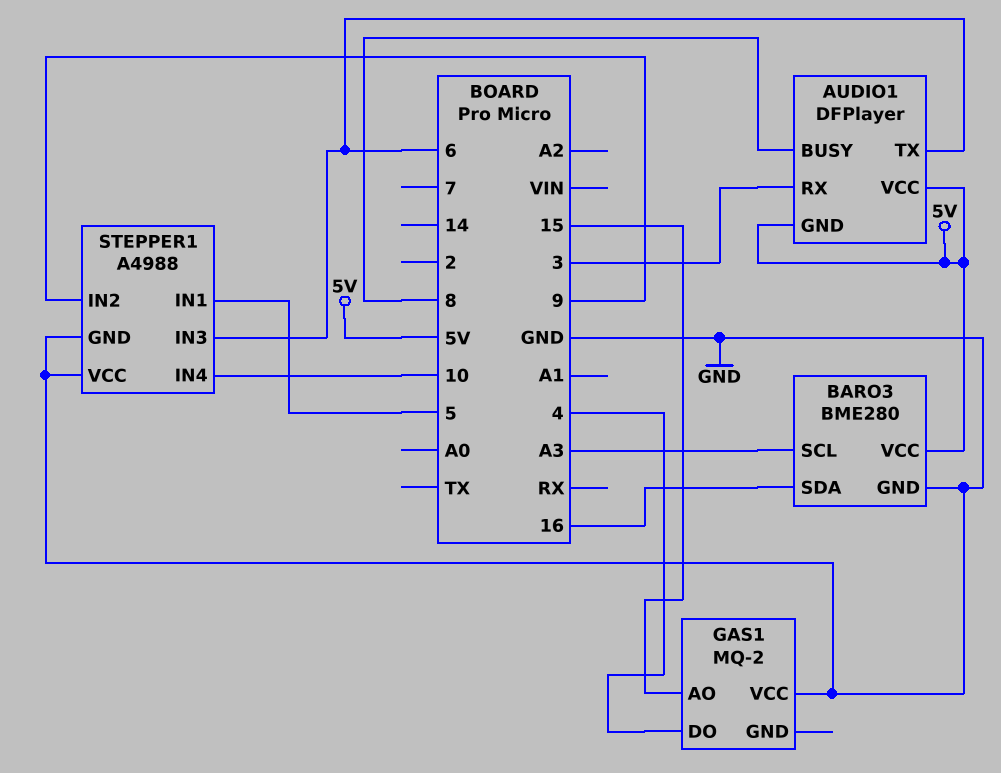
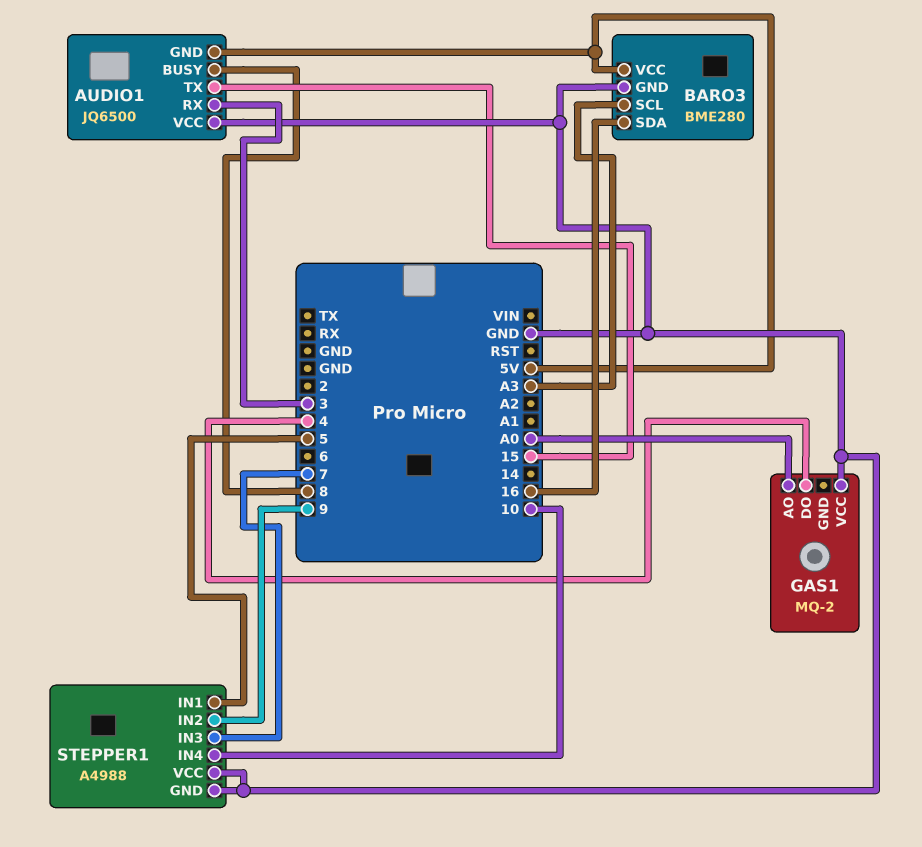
AUDIO1: DFPlayer -> JQ6500
AUDIO1 pin TX: 6 -> 15
AUDIO1 pin VCC: 5V -> GND
GAS1 pin AO: 15 -> A0
STEPPER1 pin IN3: 6 -> 7

